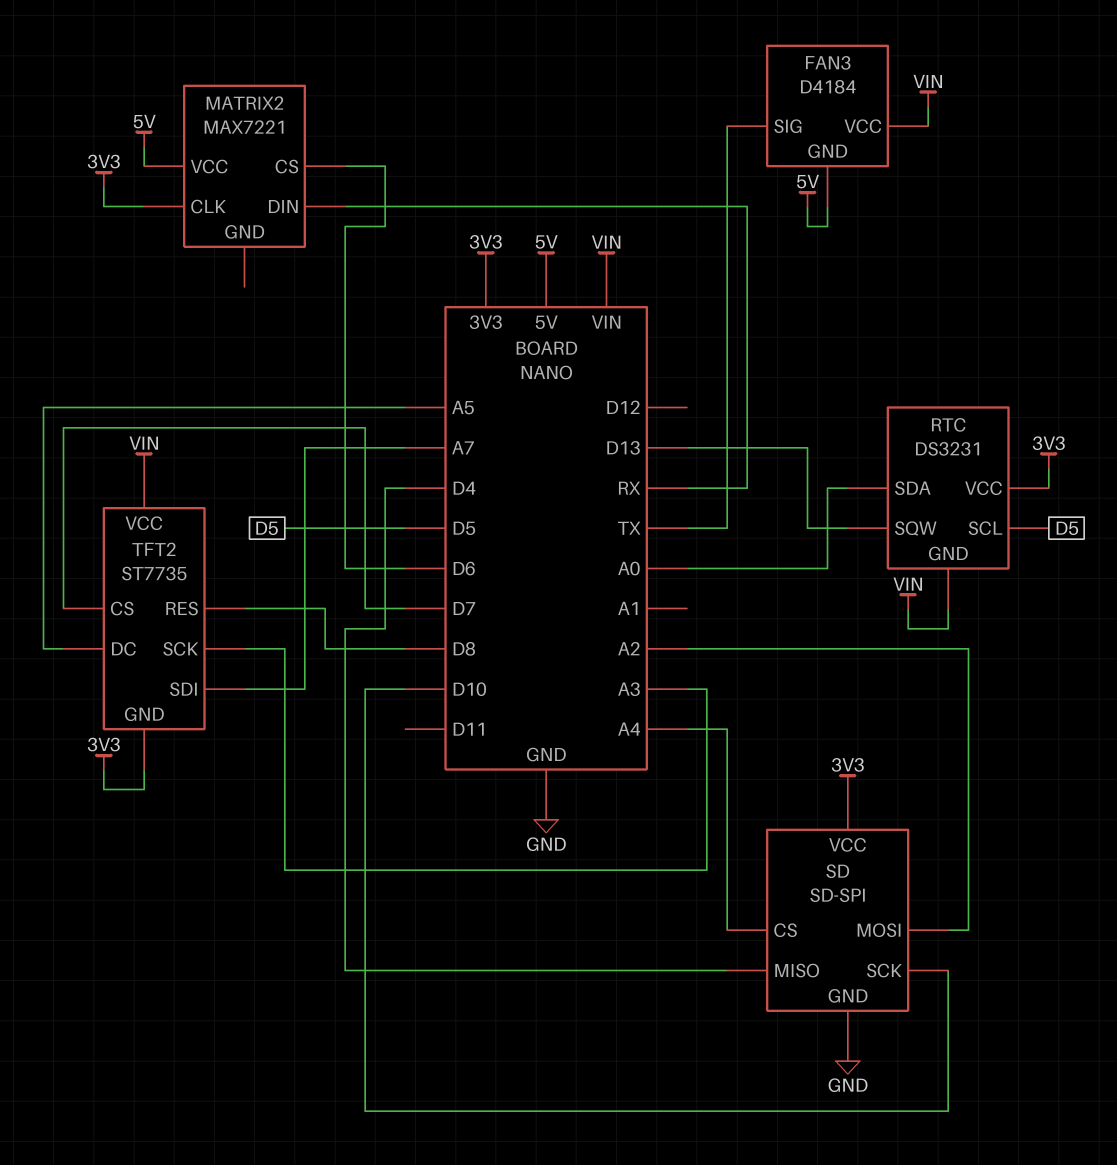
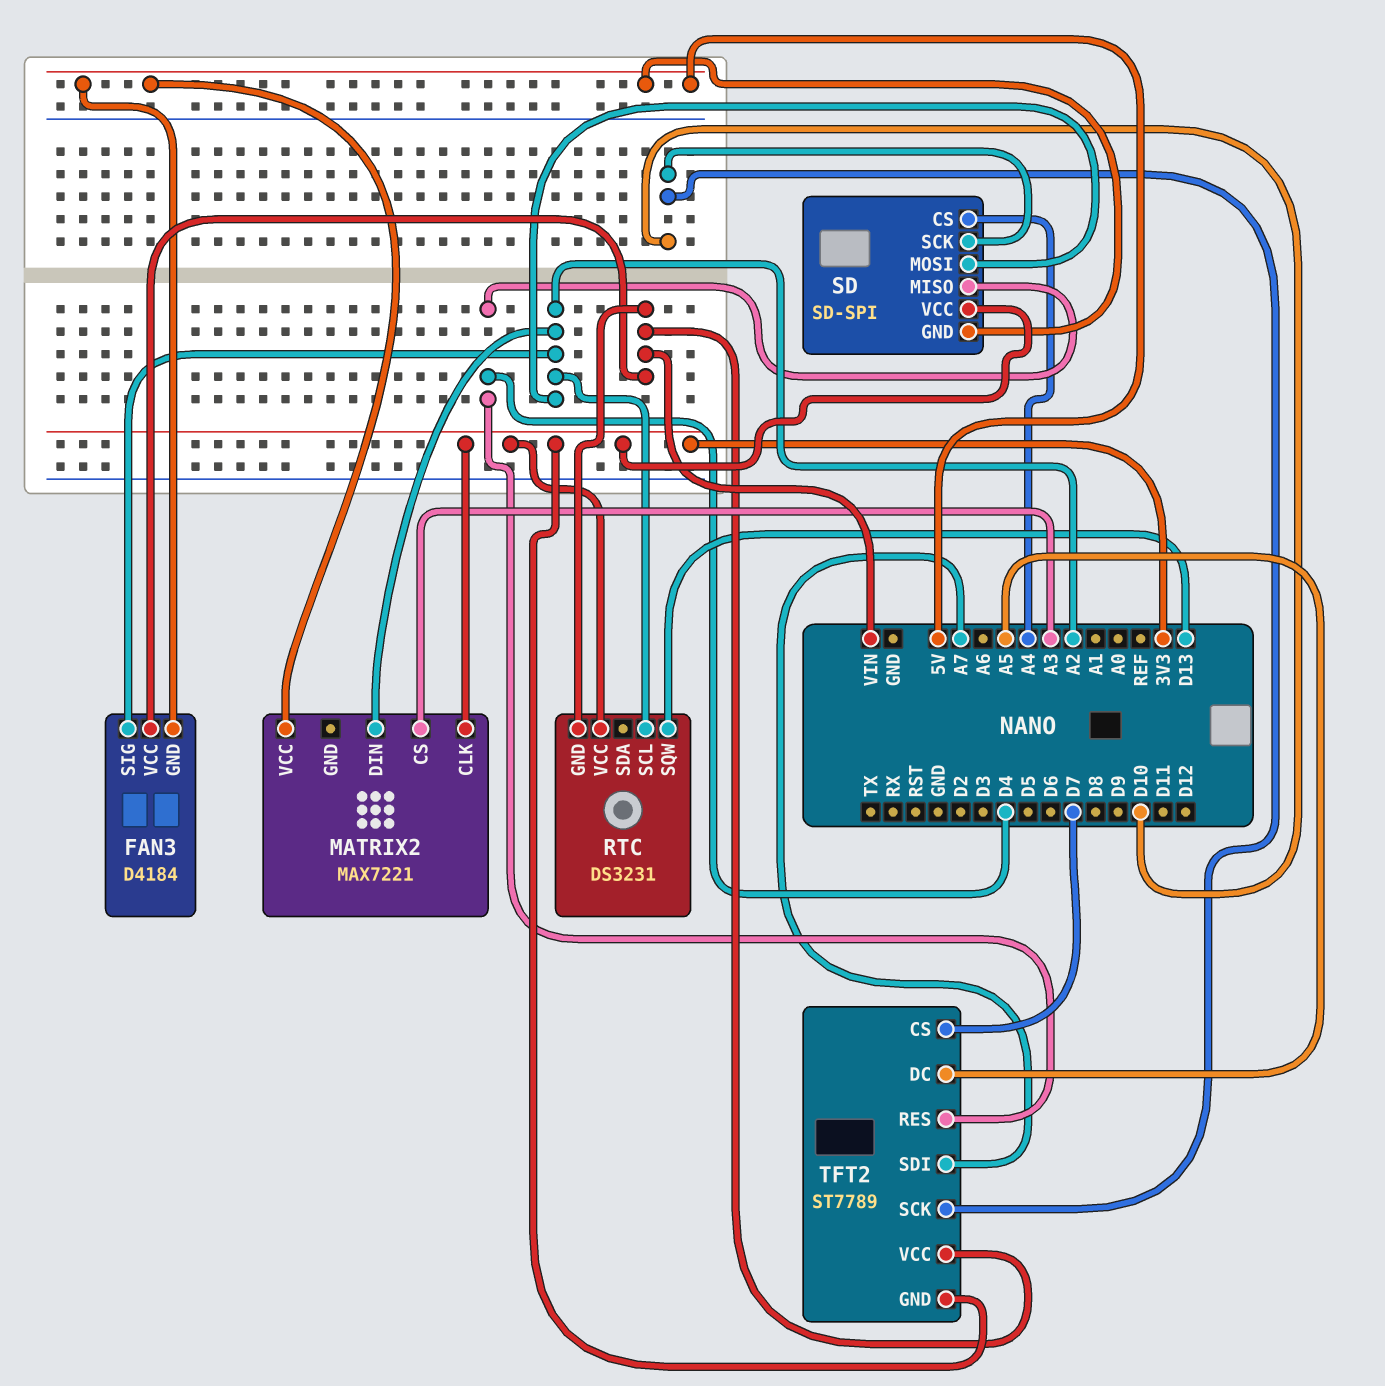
FAN3 pin SIG: TX -> A2
MATRIX2 pin CS: D6 -> A3
MATRIX2 pin DIN: RX -> A2
RTC pin SCL: D5 -> A2
RTC pin SDA: A0 -> none
SD pin GND: GND -> 5V
TFT2: ST7735 -> ST7789
TFT2 pin RES: D8 -> D4
TFT2 pin SCK: A3 -> D10

